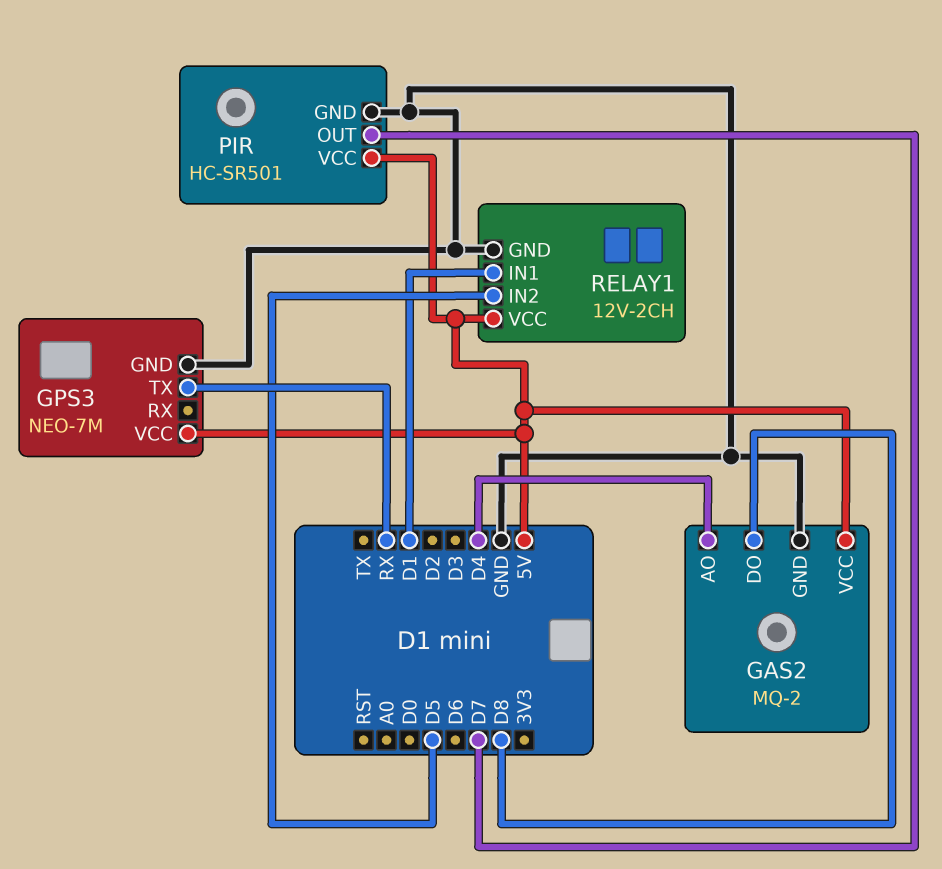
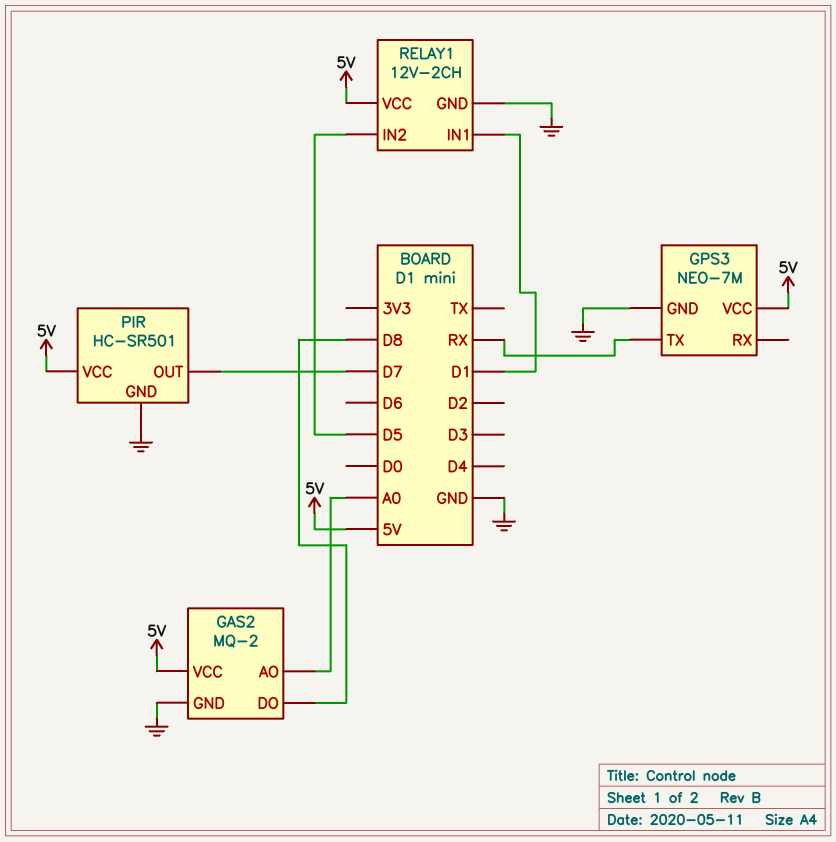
GAS2 pin AO: D4 -> A0

